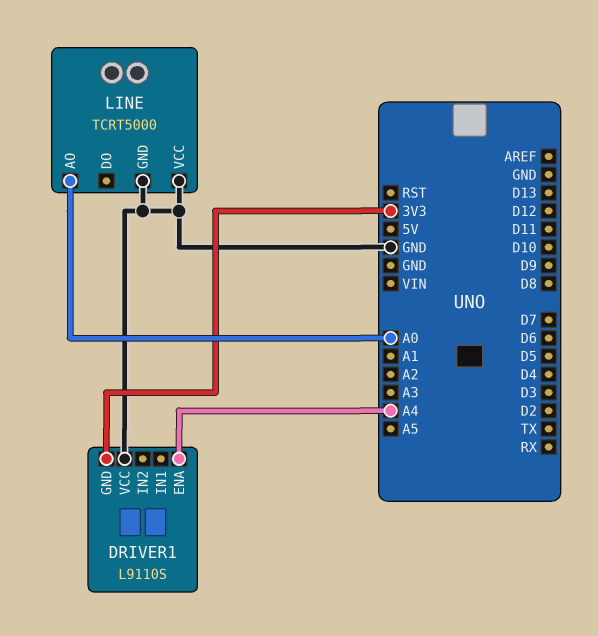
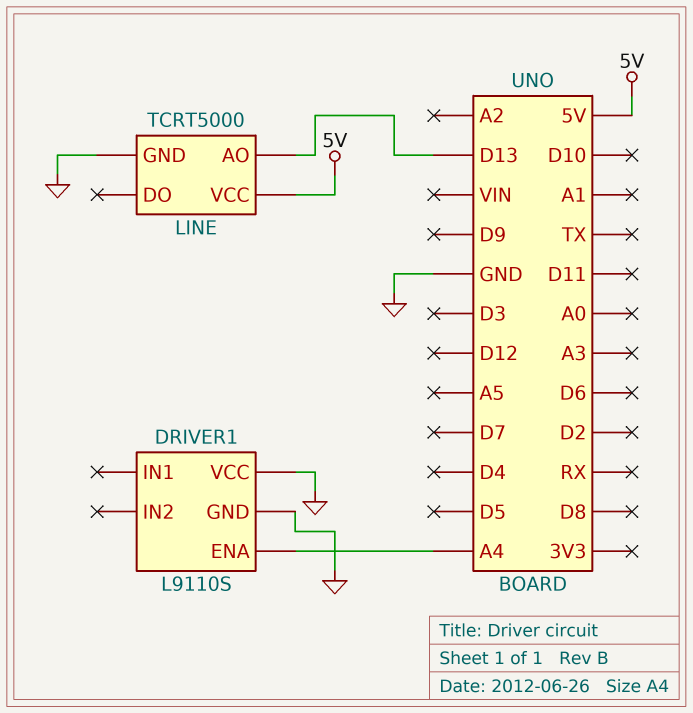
DRIVER1 pin GND: 3V3 -> GND
LINE pin AO: A0 -> D13
LINE pin VCC: GND -> 5V

